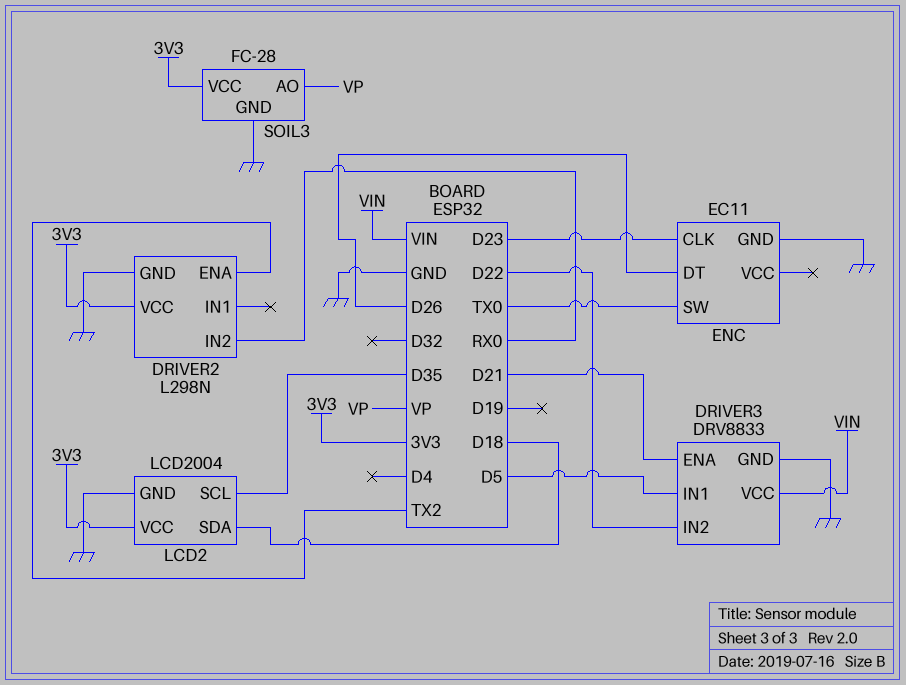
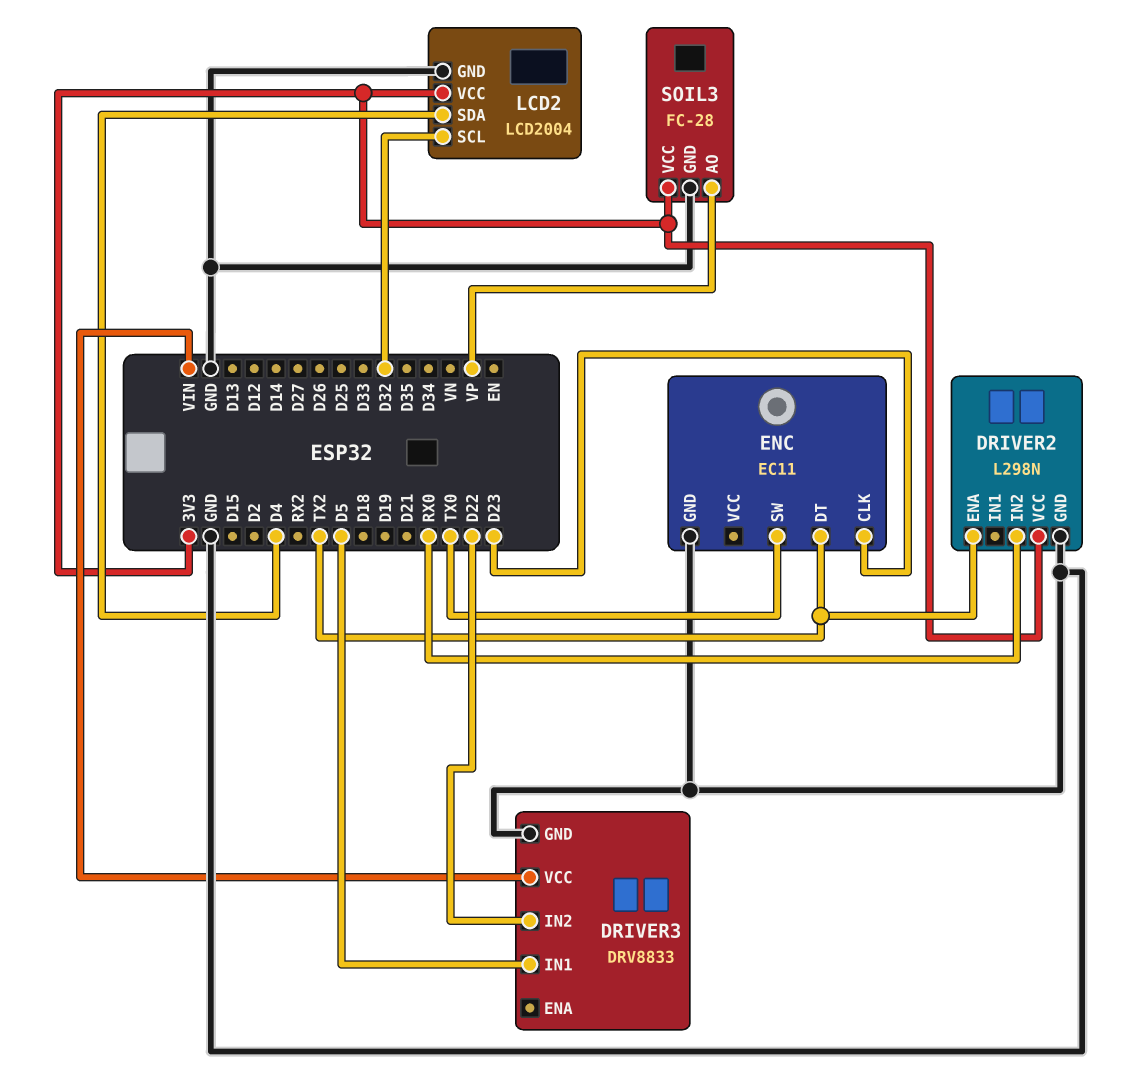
DRIVER3 pin ENA: D21 -> none
ENC pin DT: D26 -> TX2
LCD2 pin SCL: D35 -> D32
LCD2 pin SDA: D18 -> D4

